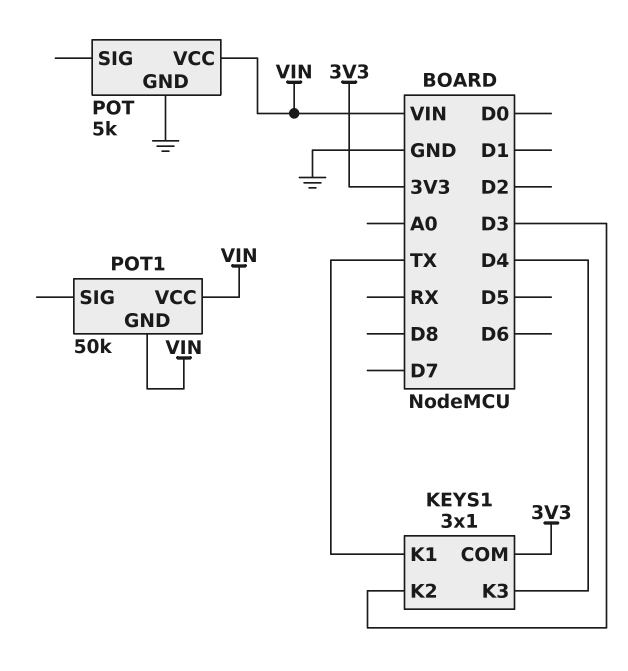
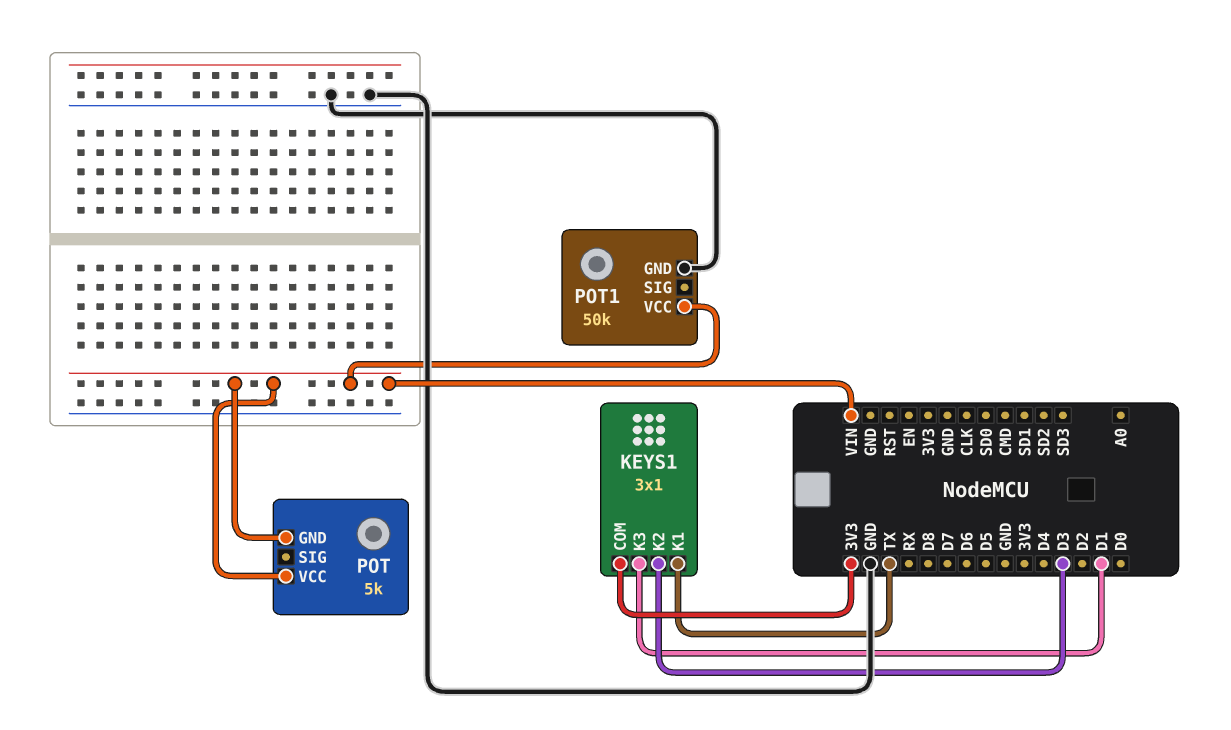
KEYS1 pin K3: D4 -> D1
POT pin GND: GND -> VIN
POT1 pin GND: VIN -> GND

